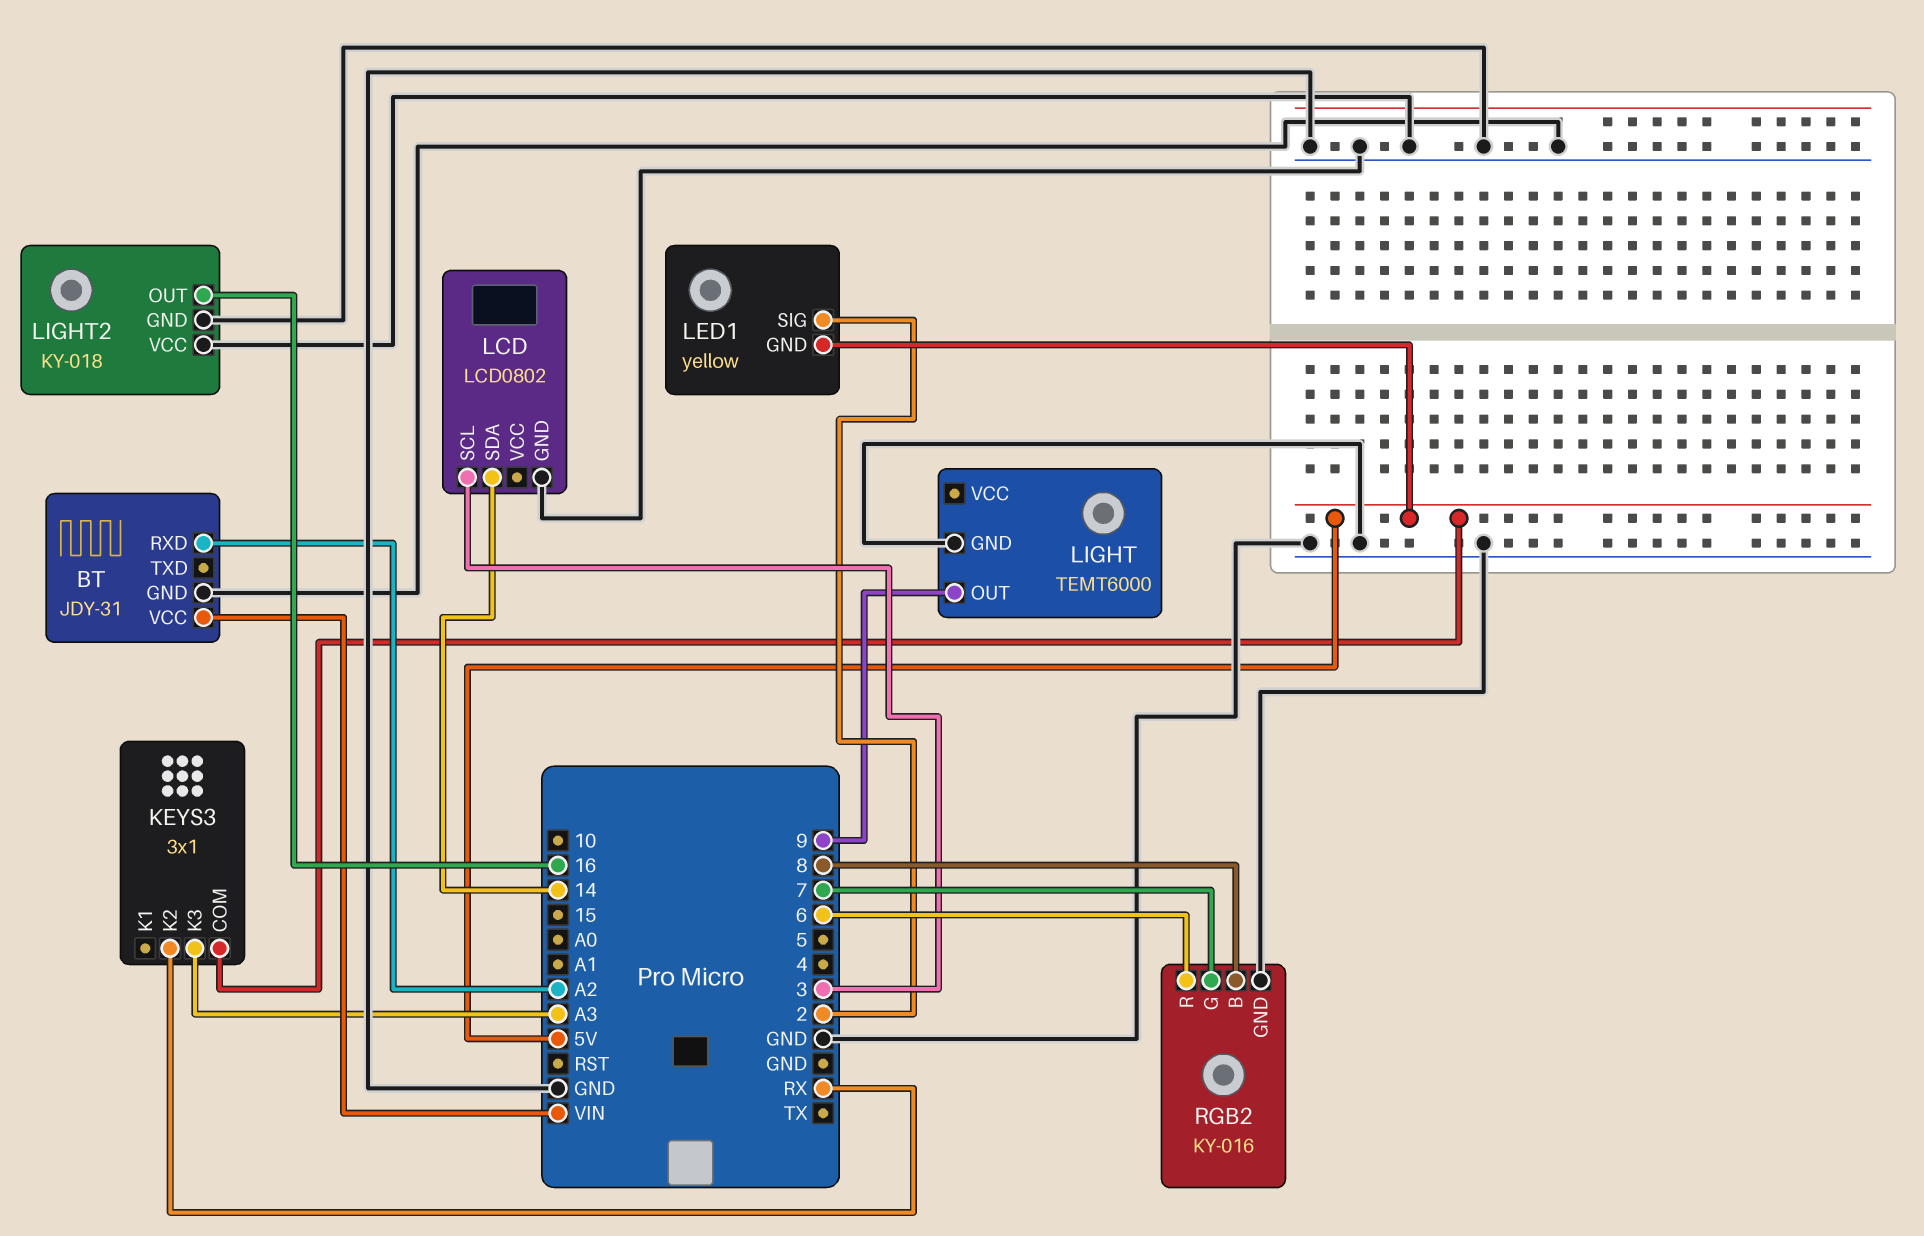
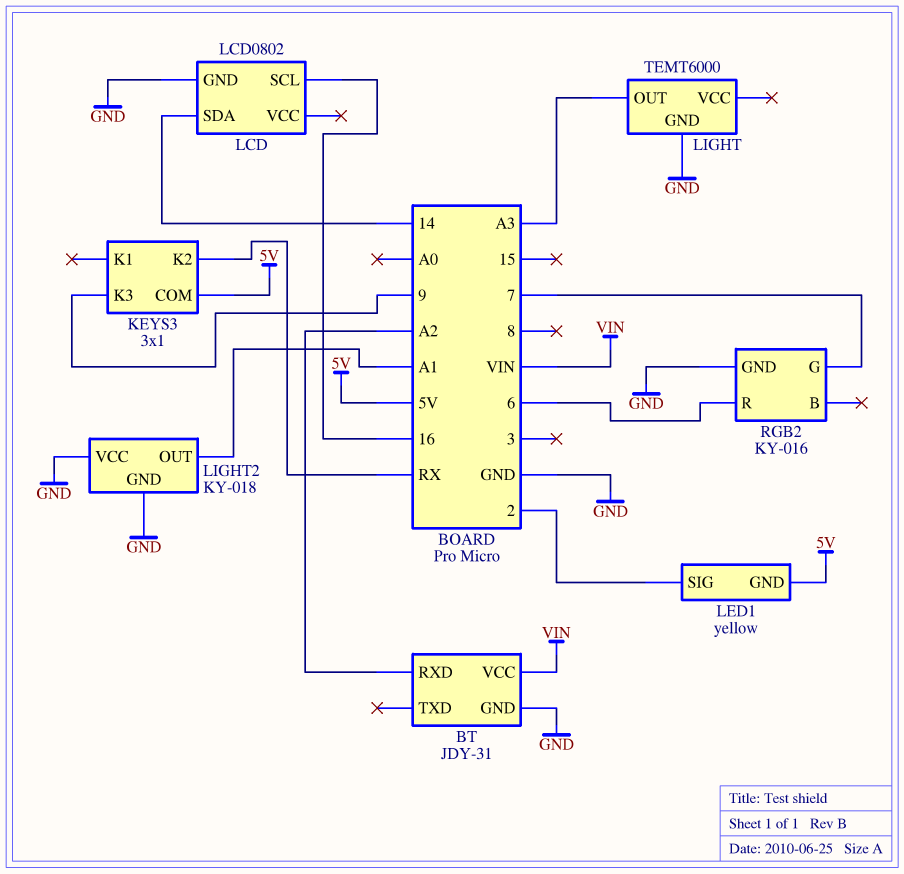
KEYS3 pin K3: A3 -> 9
LCD pin SCL: 3 -> 16
LIGHT pin OUT: 9 -> A3
LIGHT2 pin OUT: 16 -> A1
RGB2 pin B: 8 -> none

